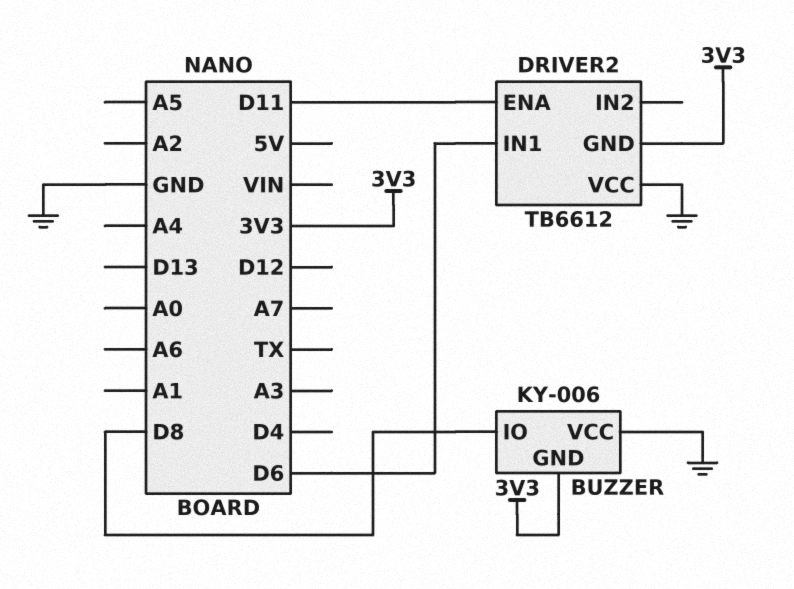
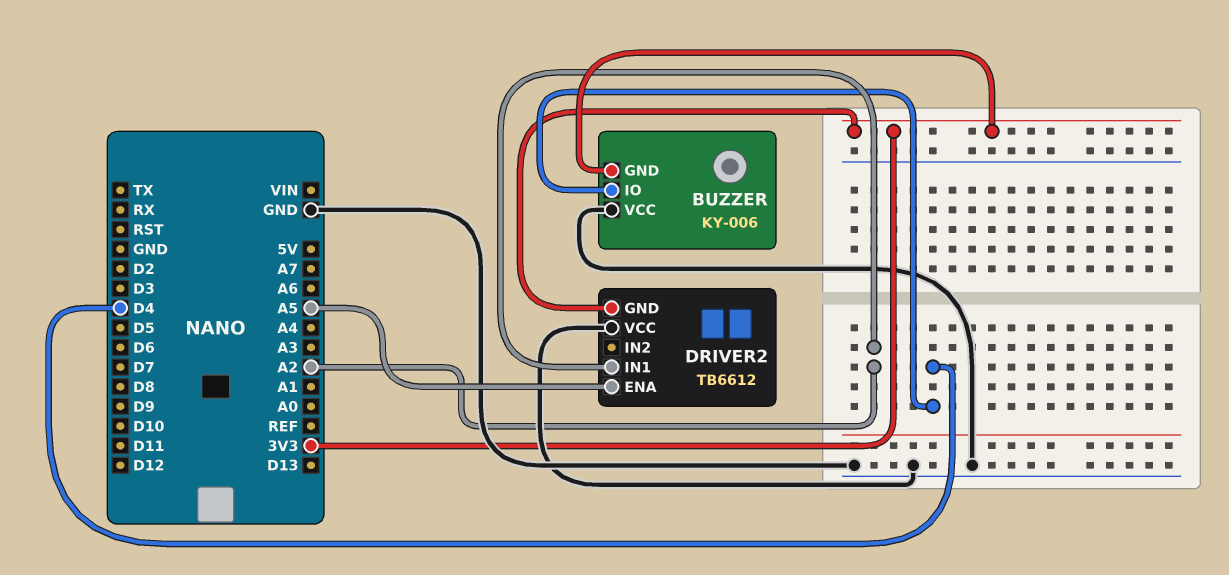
BUZZER pin IO: D8 -> D4
DRIVER2 pin ENA: D11 -> A5
DRIVER2 pin IN1: D6 -> A2

